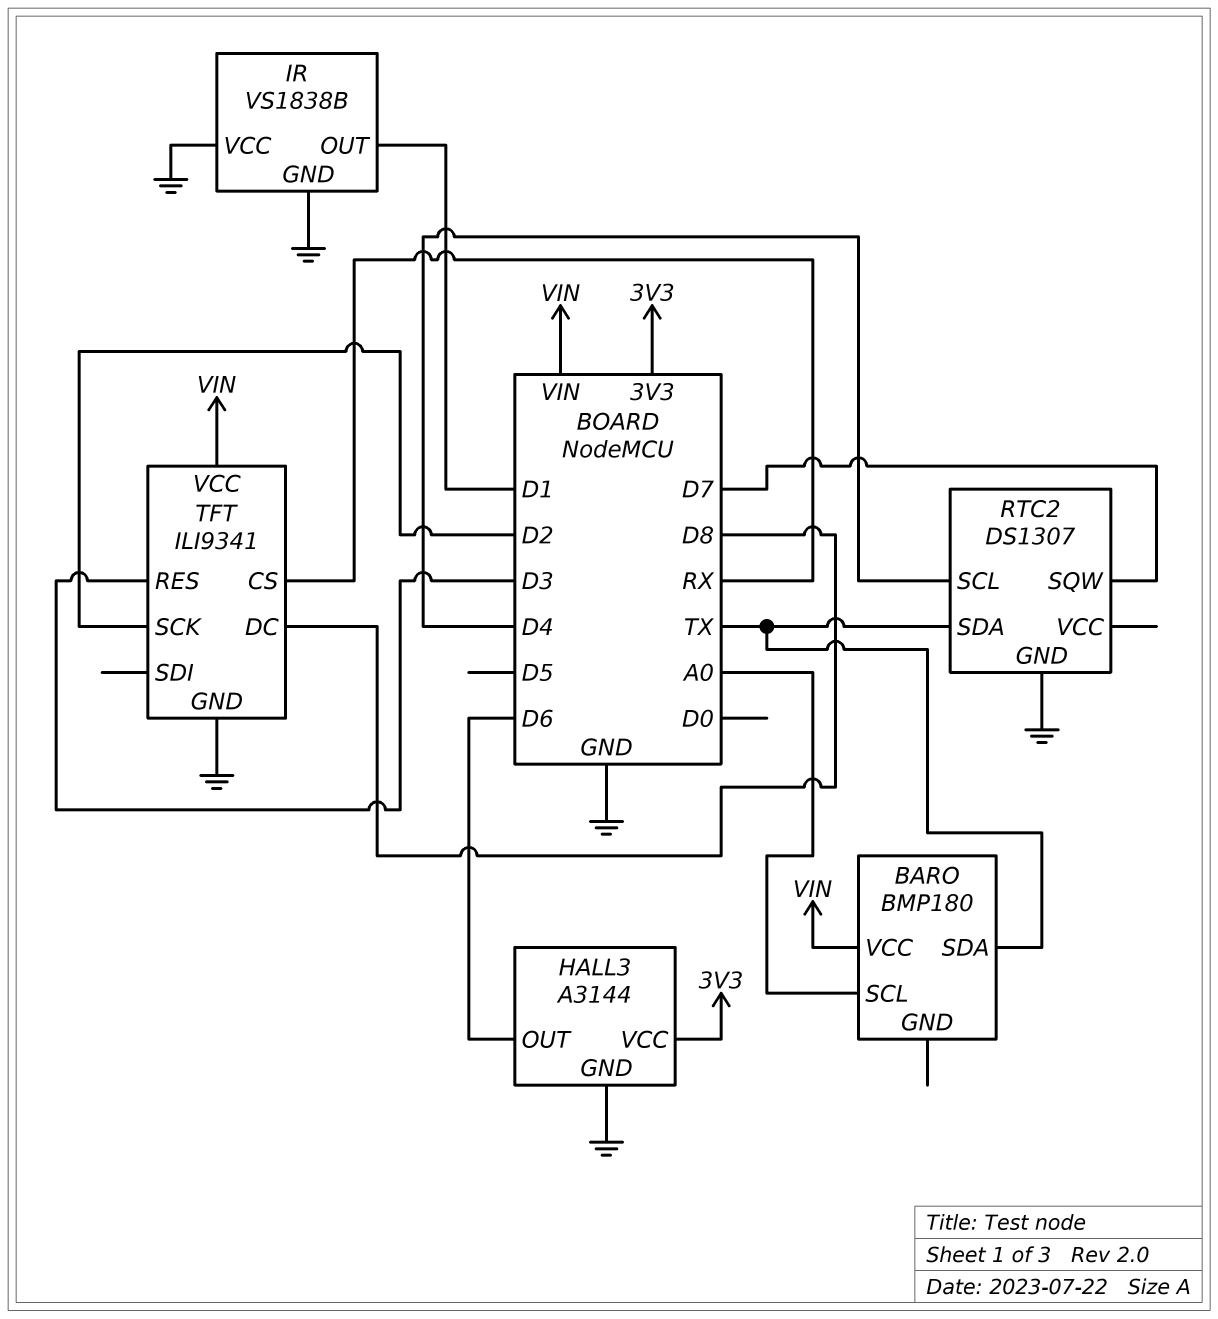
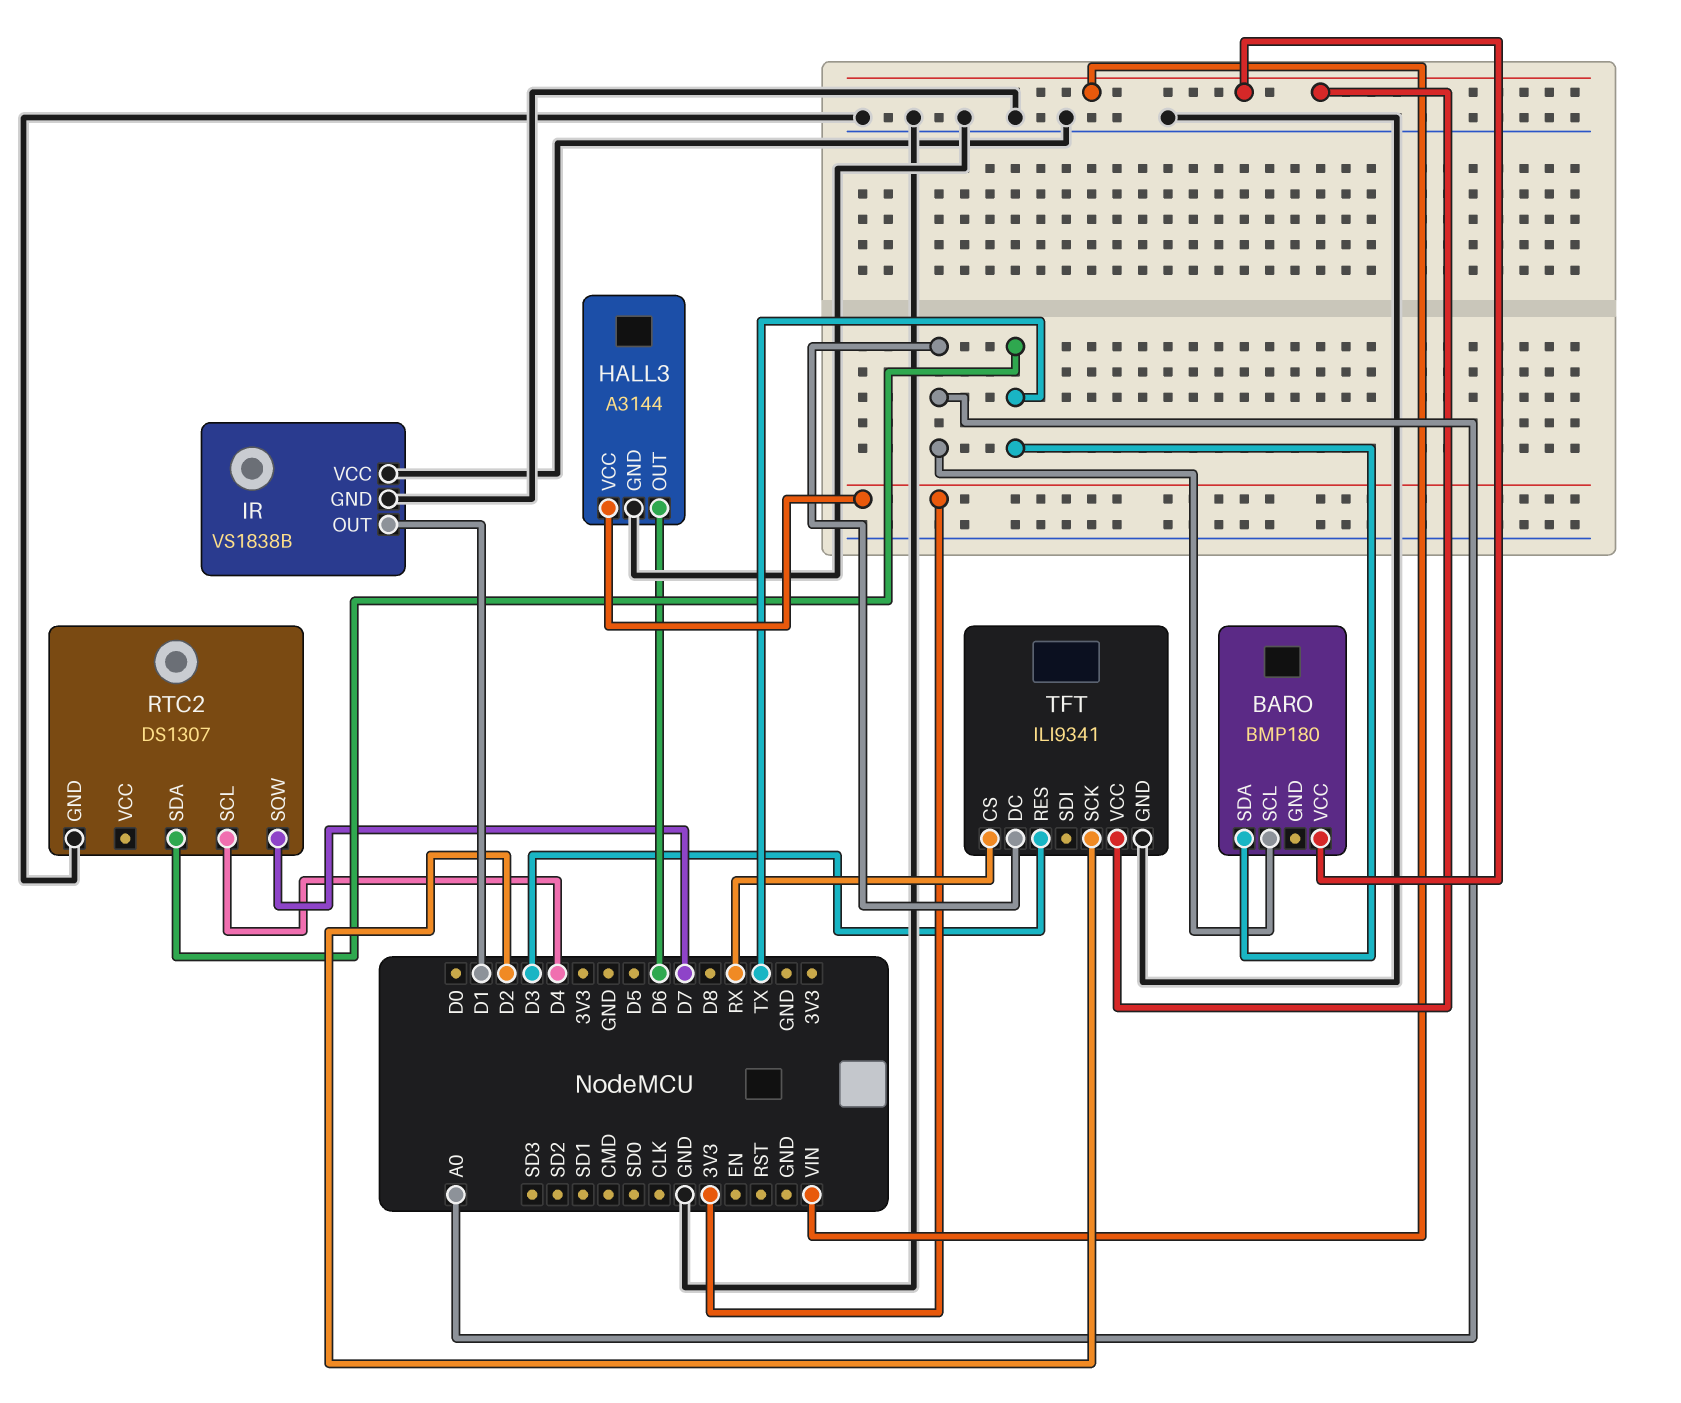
TFT pin DC: D8 -> A0

